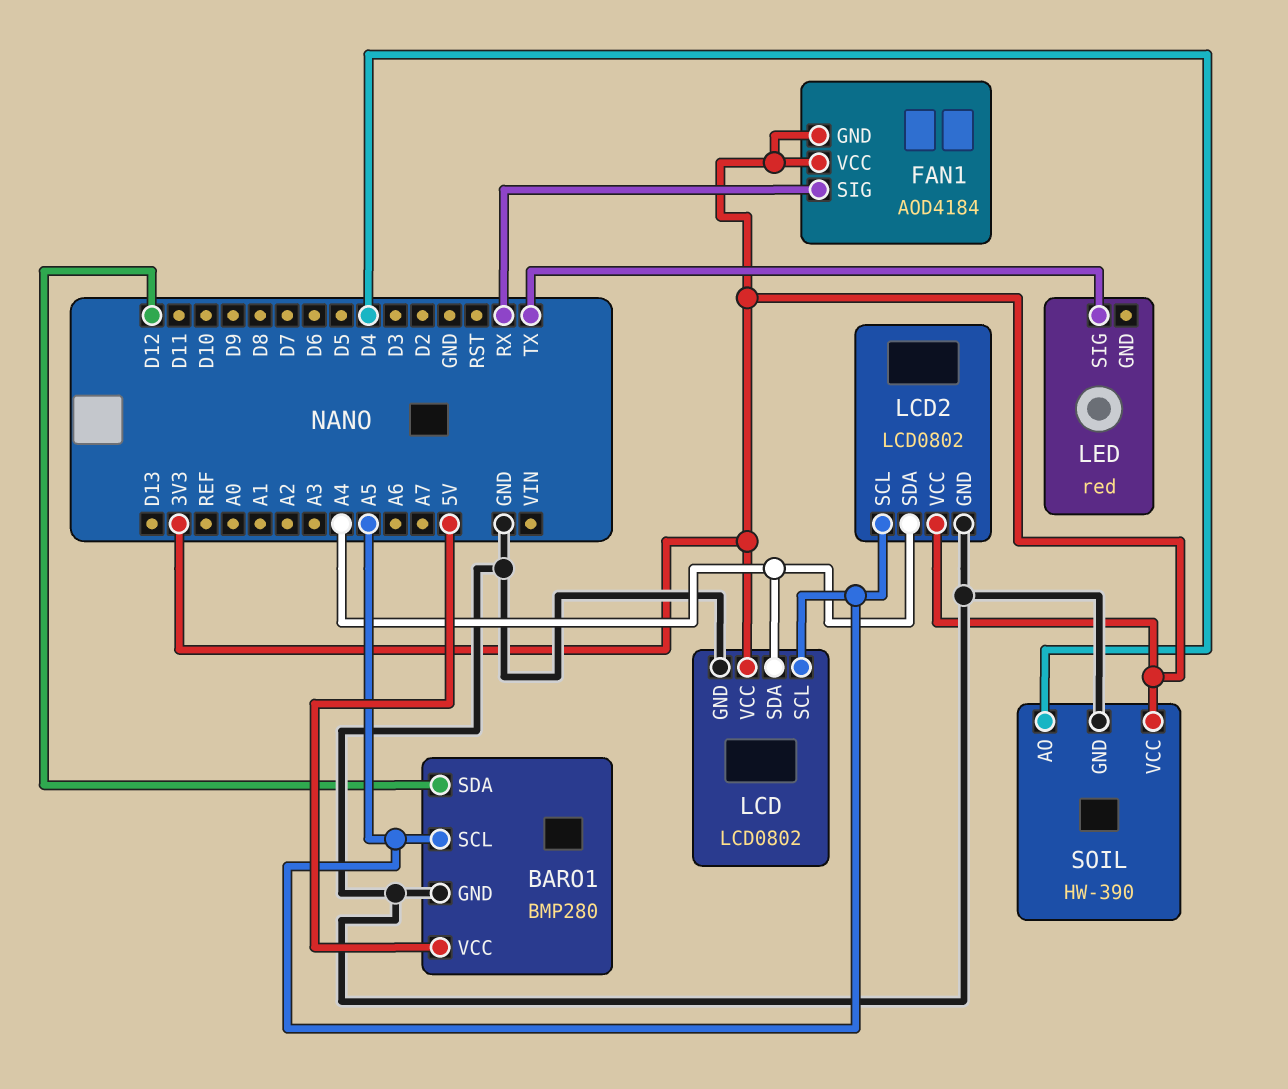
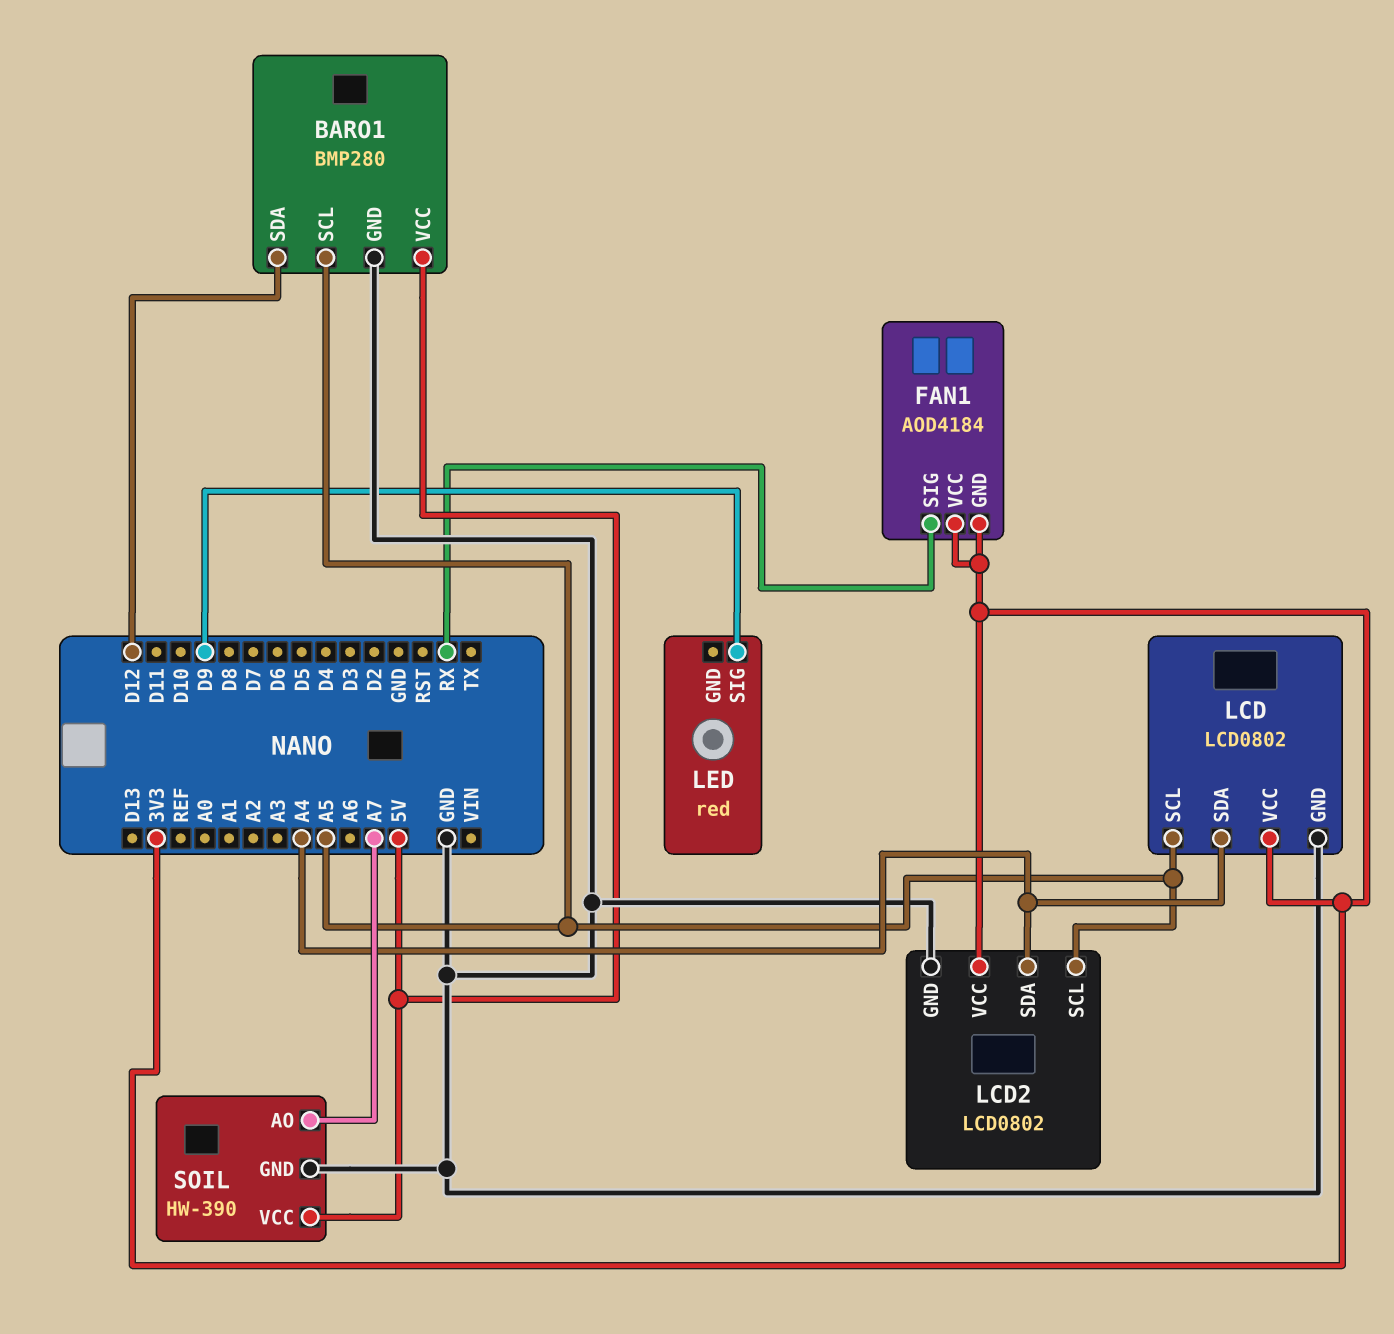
LED pin SIG: TX -> D9
SOIL pin AO: D4 -> A7
SOIL pin VCC: 3V3 -> 5V

